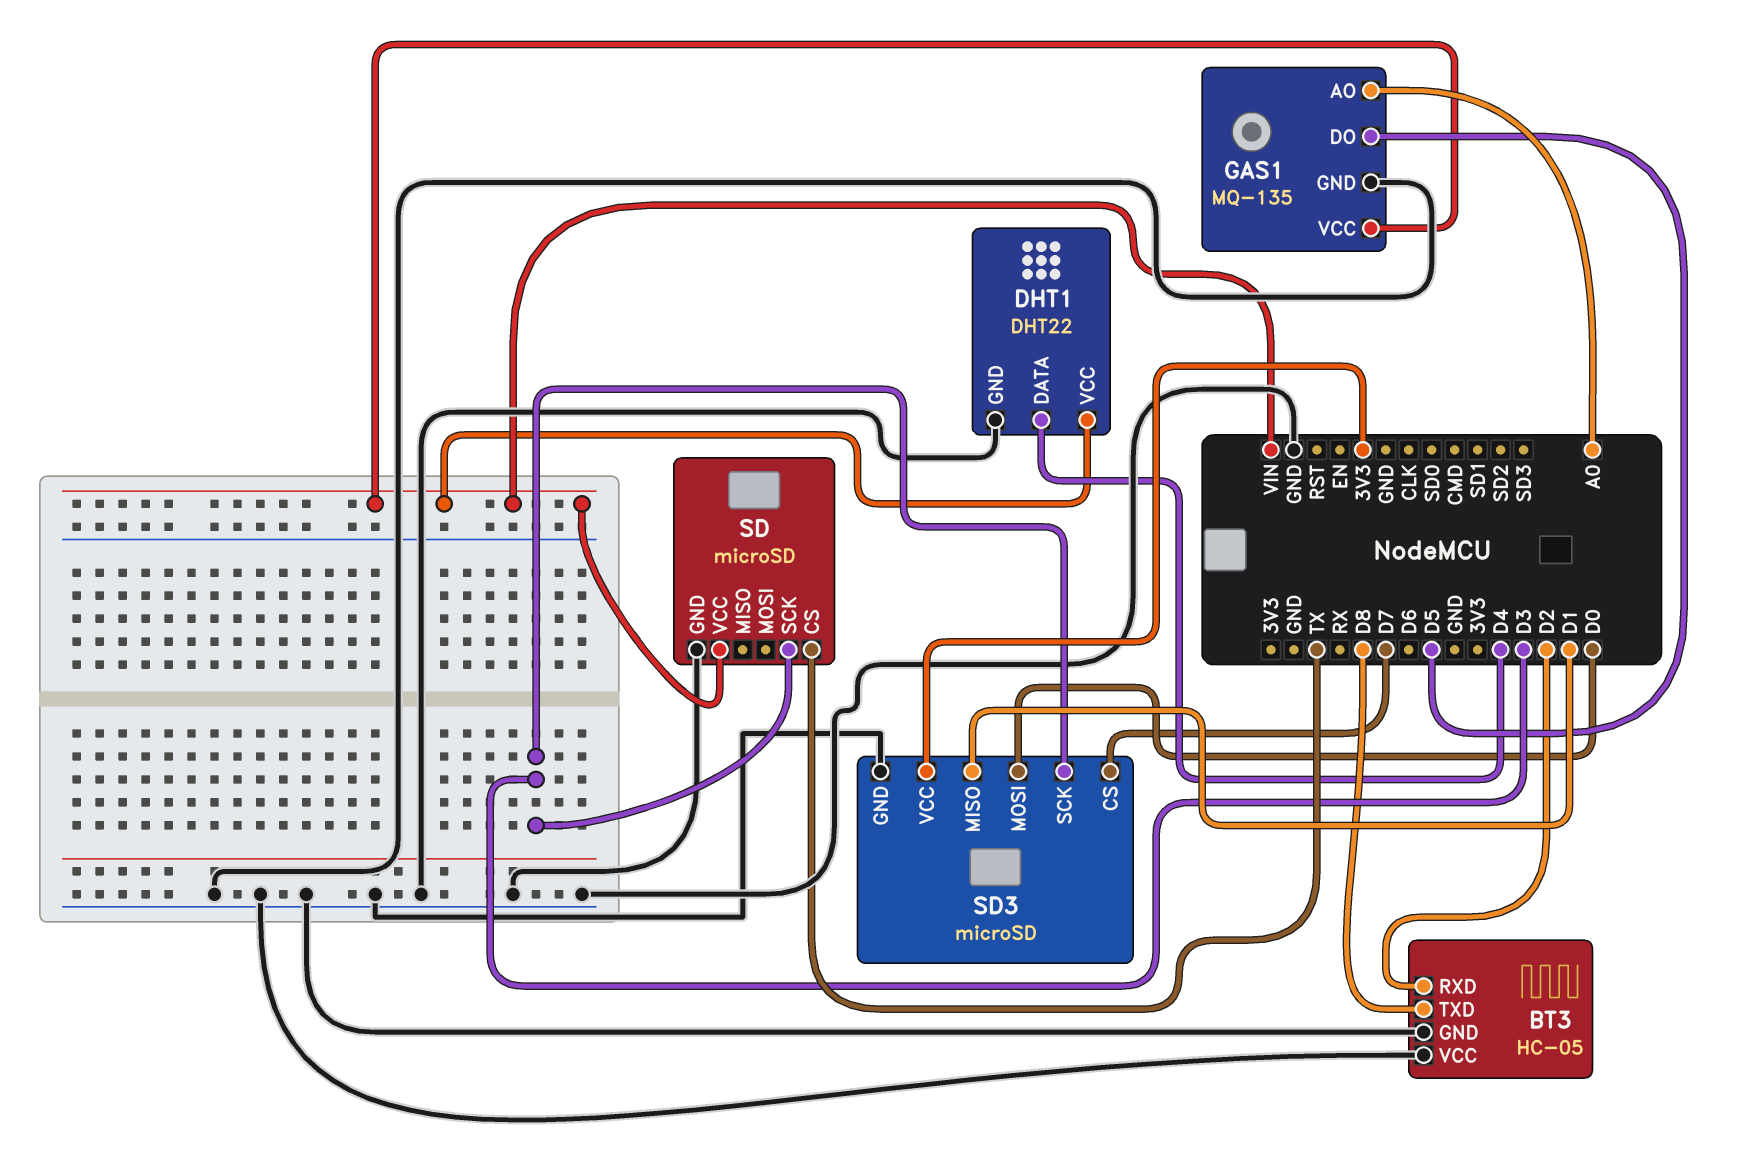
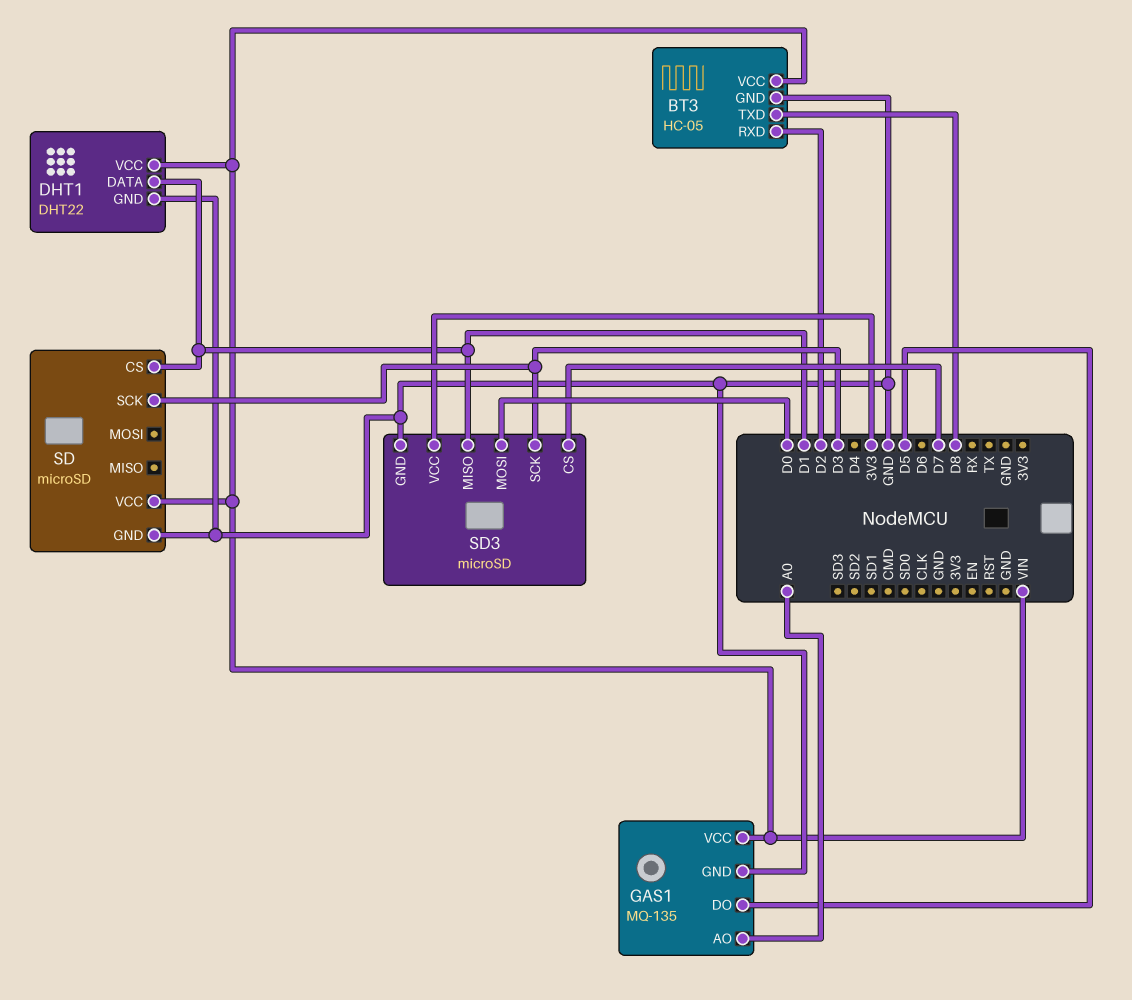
BT3 pin VCC: GND -> VIN
DHT1 pin DATA: D4 -> D1
SD pin CS: TX -> D1

